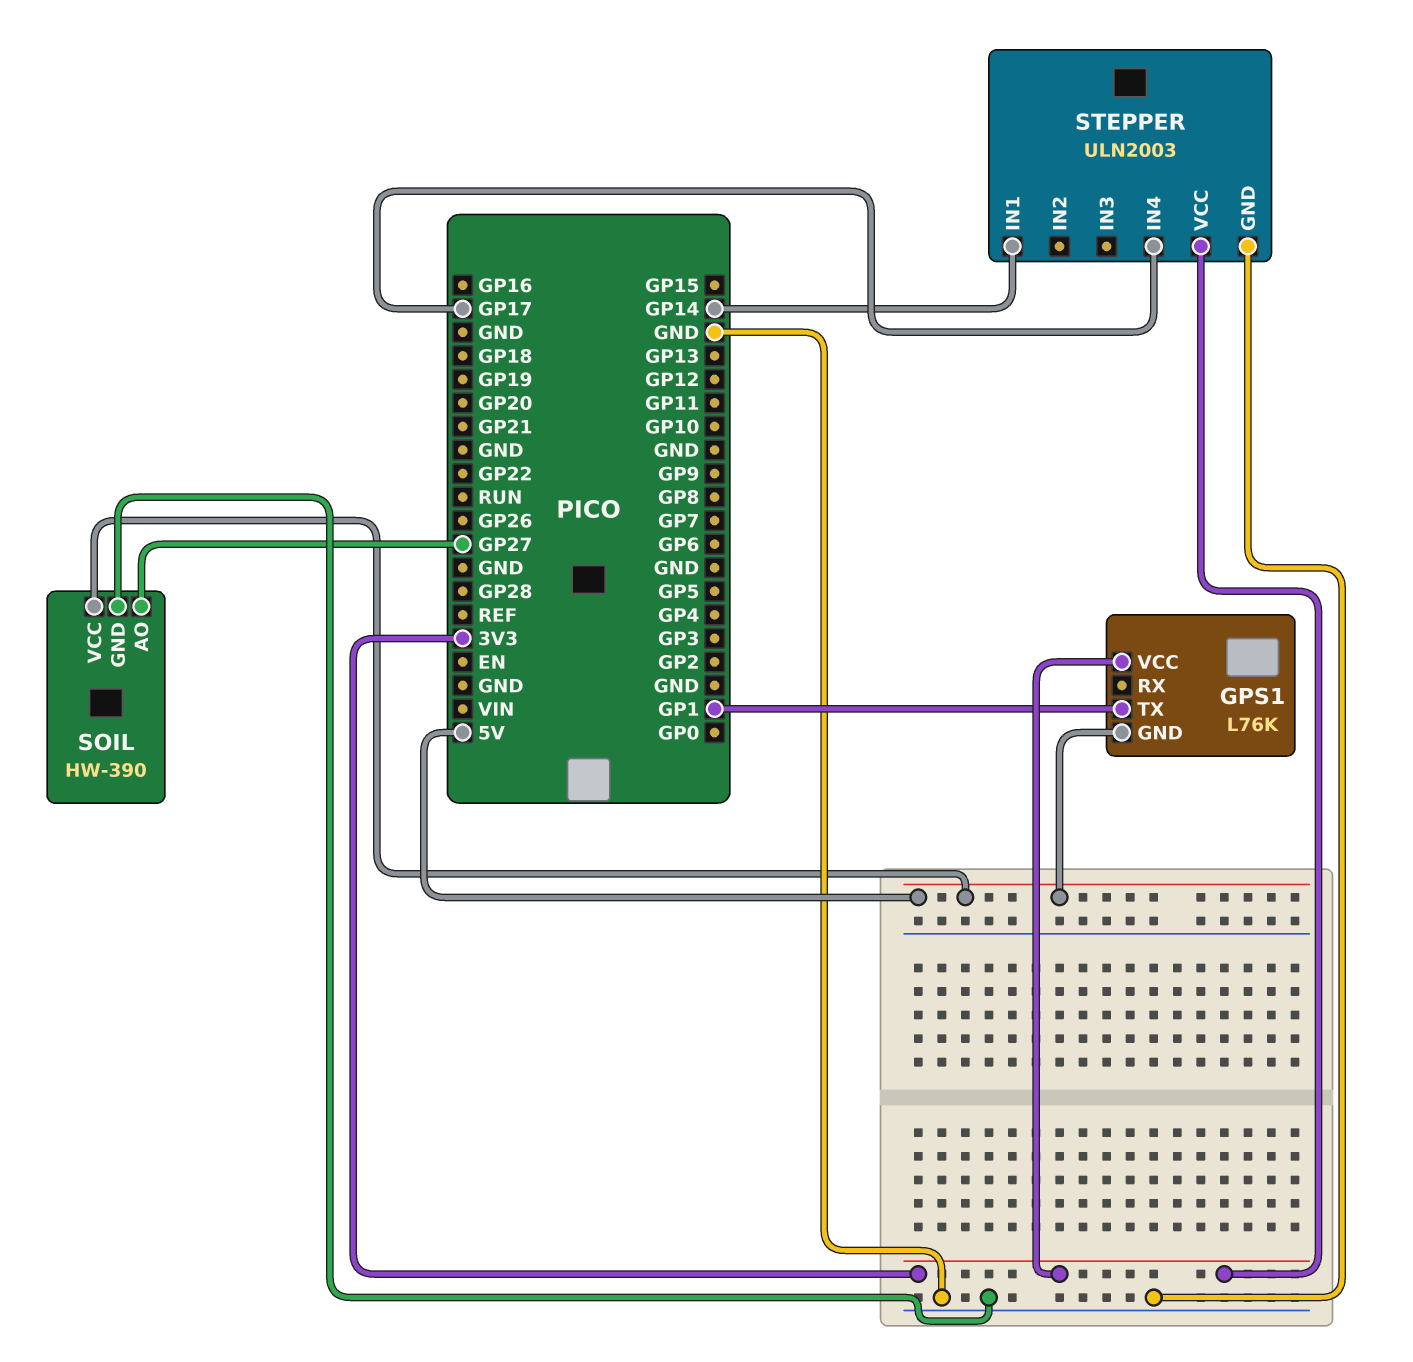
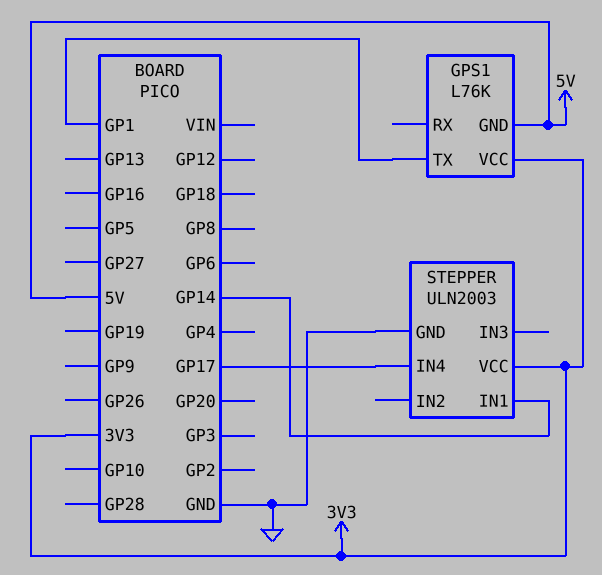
SOIL: HW-390 -> none
SOIL pin AO: GP27 -> none
SOIL pin GND: GND -> none
SOIL pin VCC: 5V -> none

